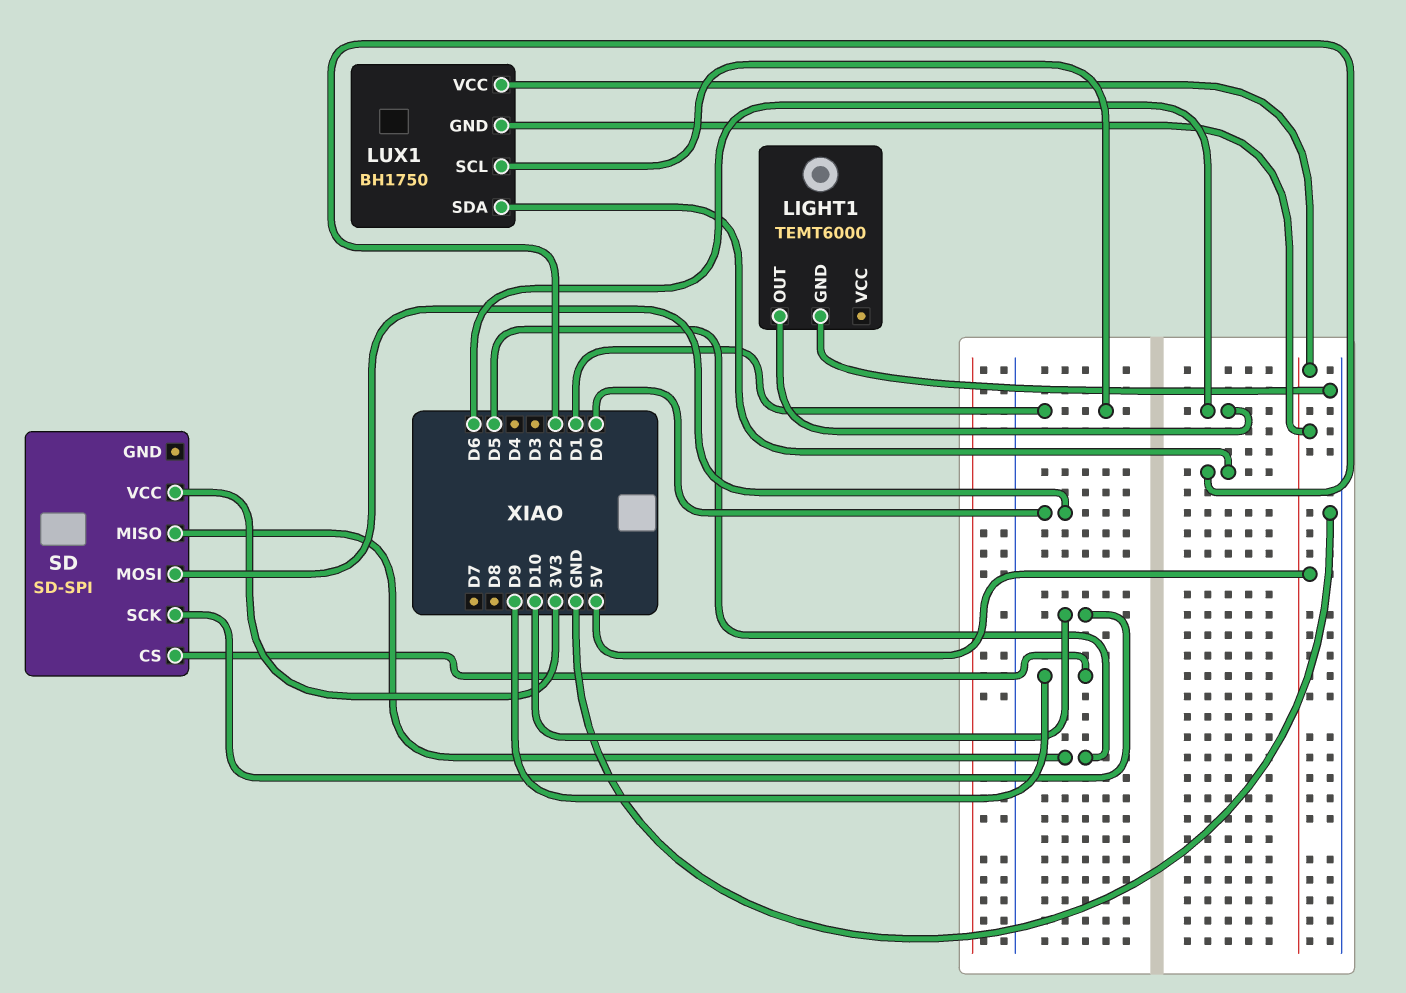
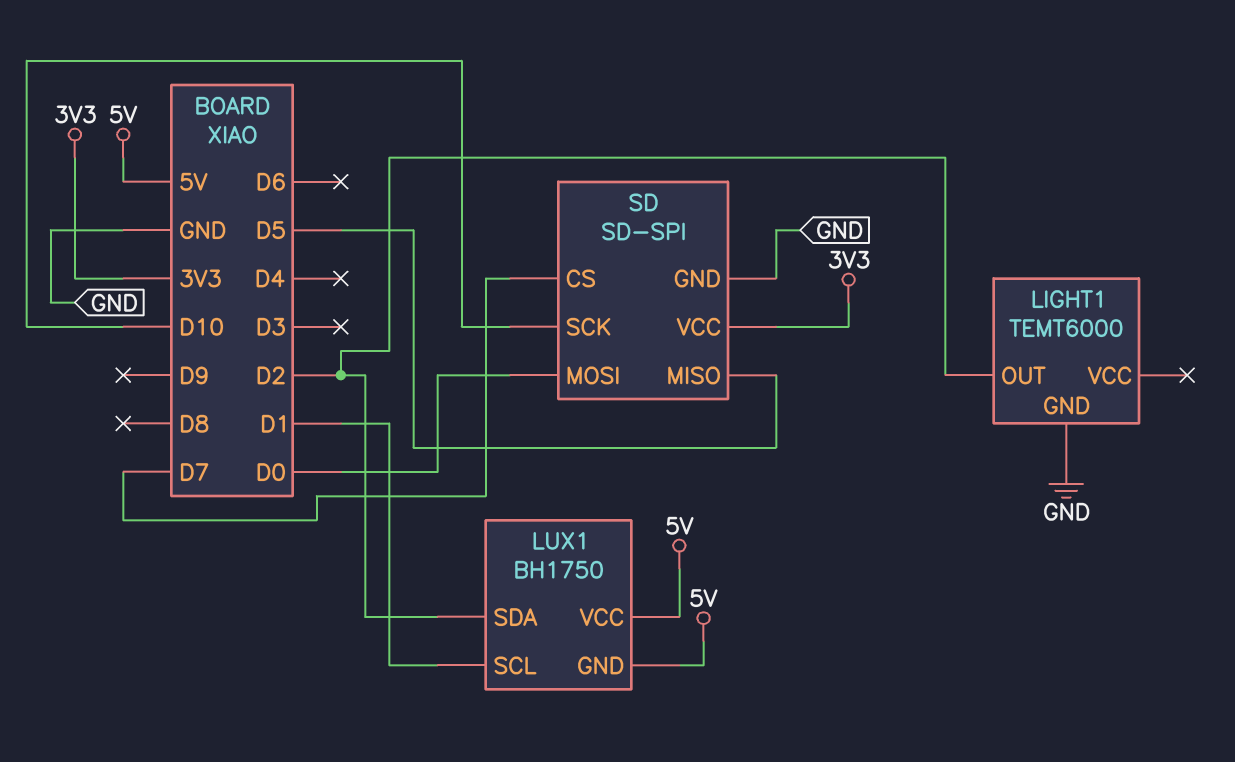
LIGHT1 pin OUT: D6 -> D2
SD pin CS: D9 -> D7
SD pin GND: none -> GND

